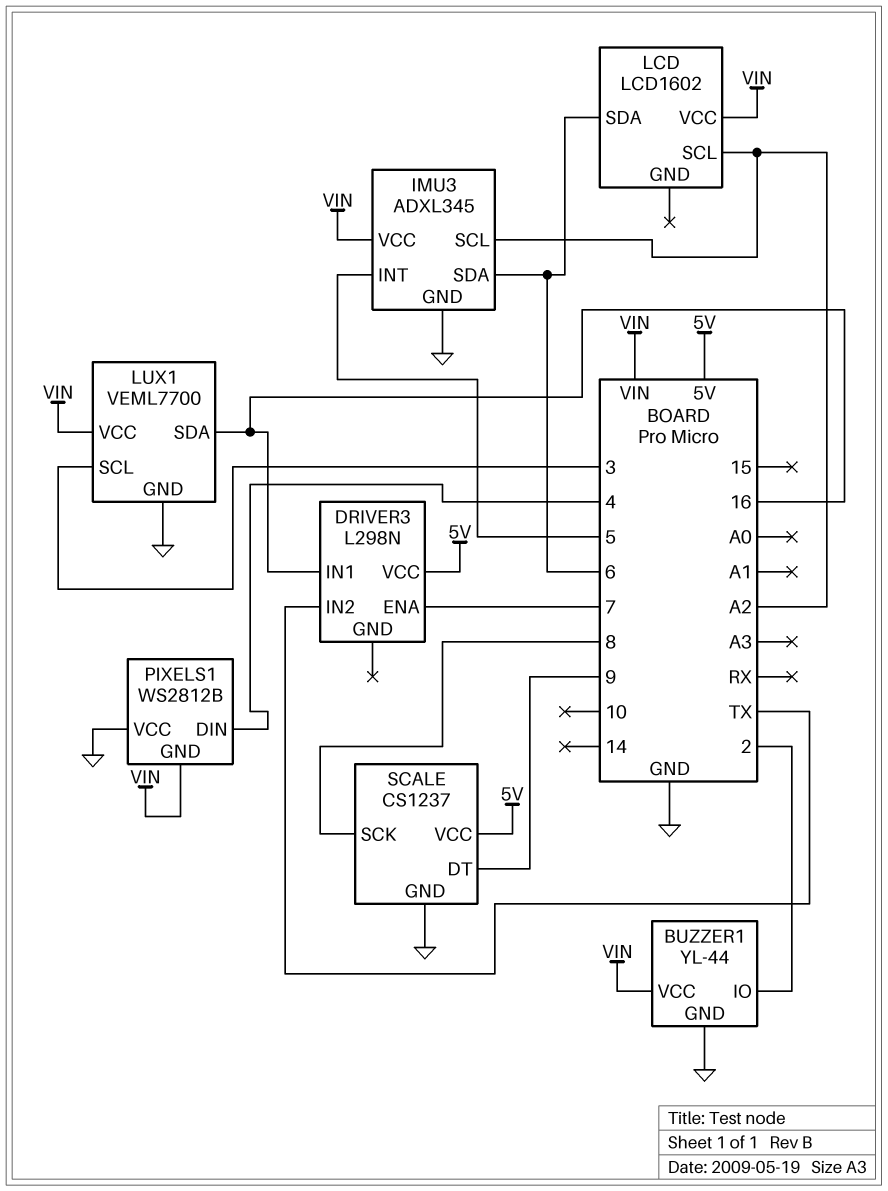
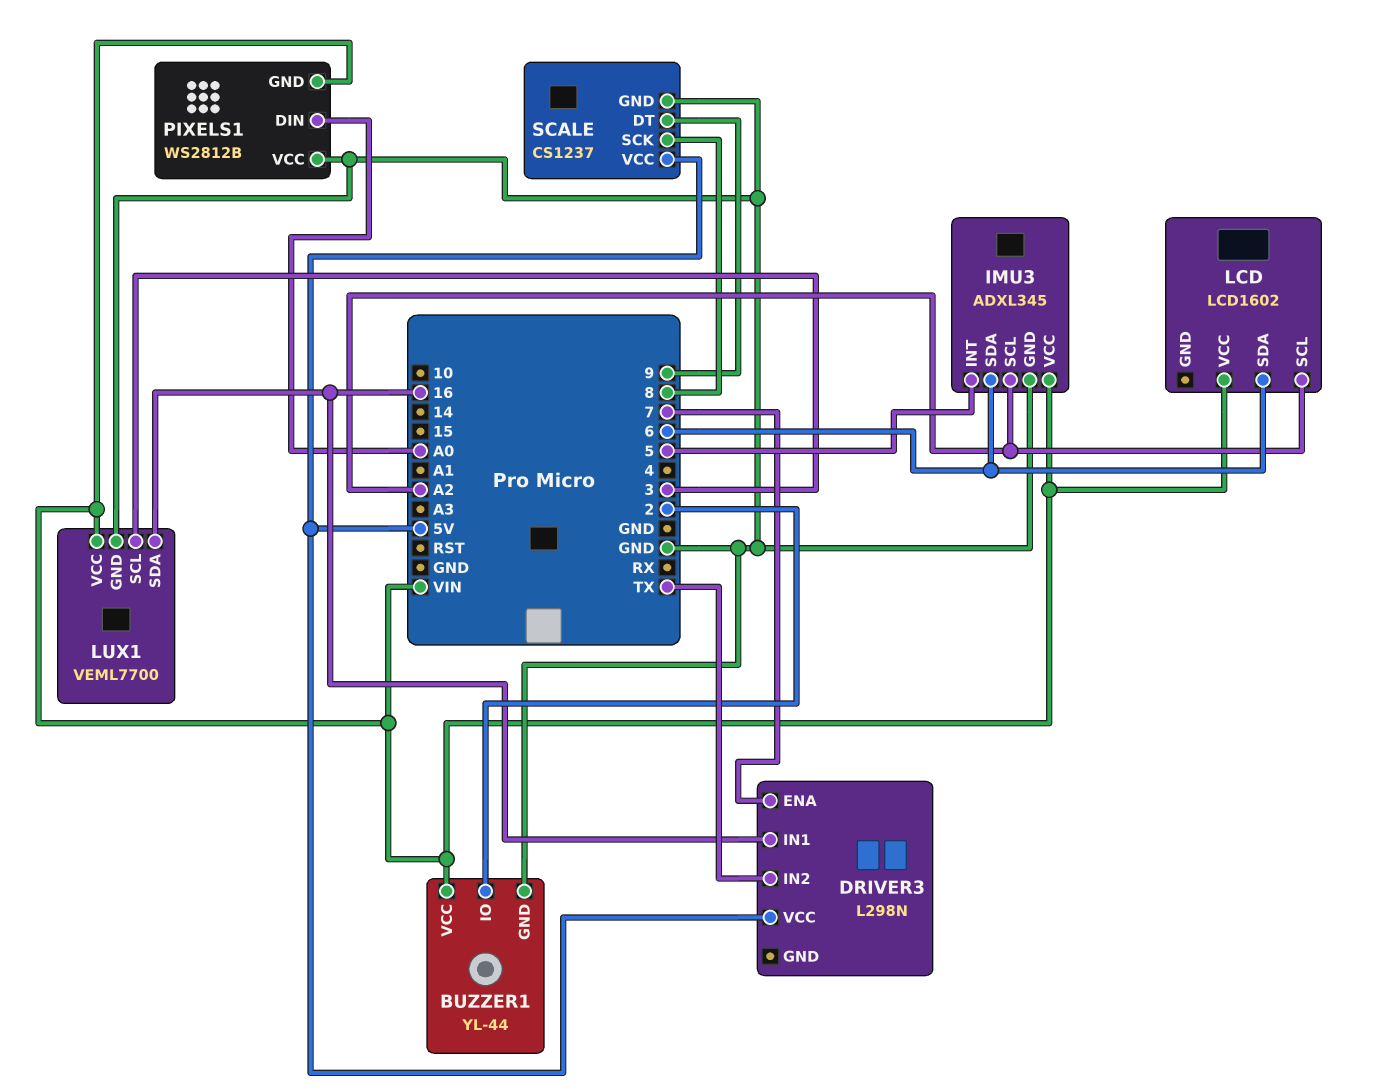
PIXELS1 pin DIN: 4 -> A0

